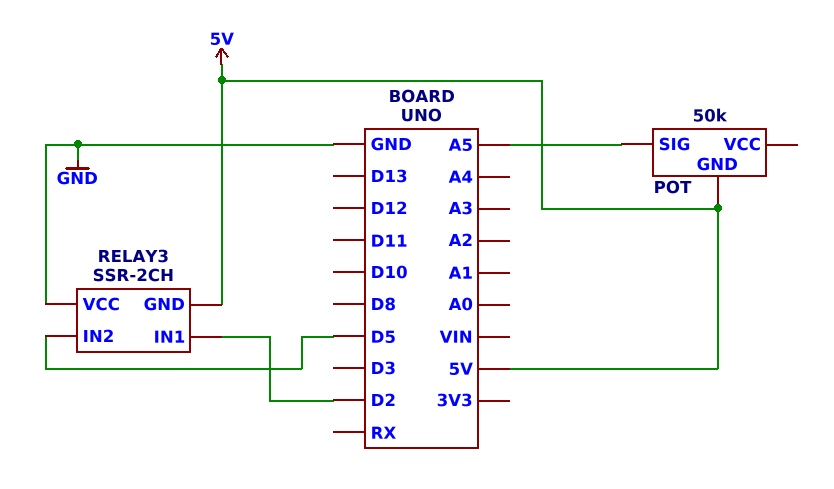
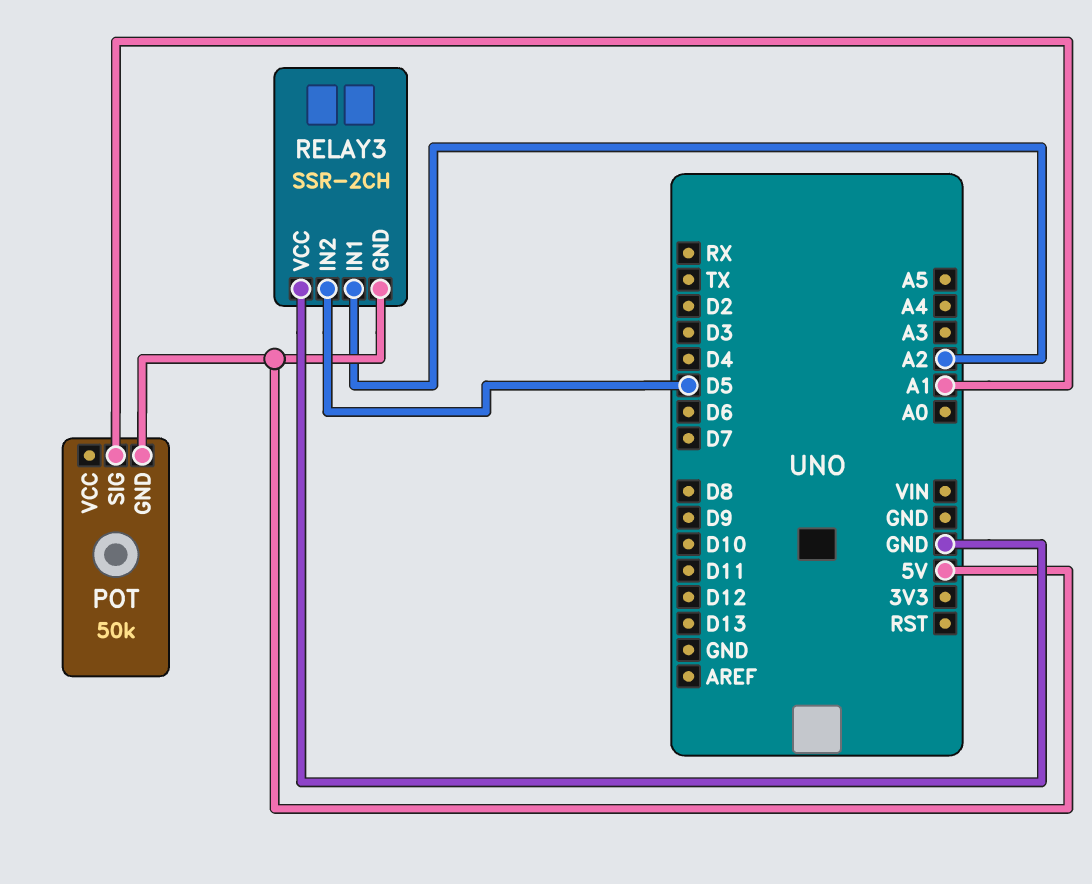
POT pin SIG: A5 -> A1
RELAY3 pin IN1: D2 -> A2

